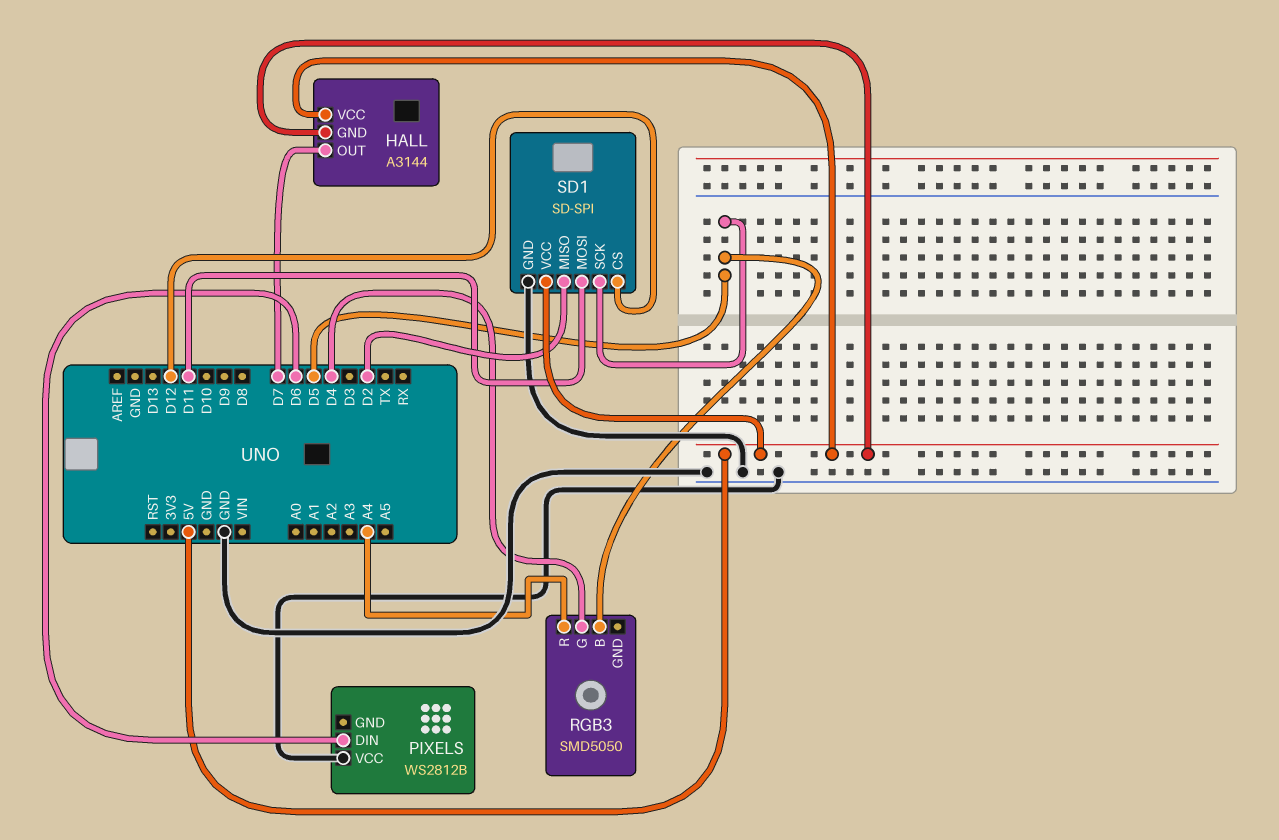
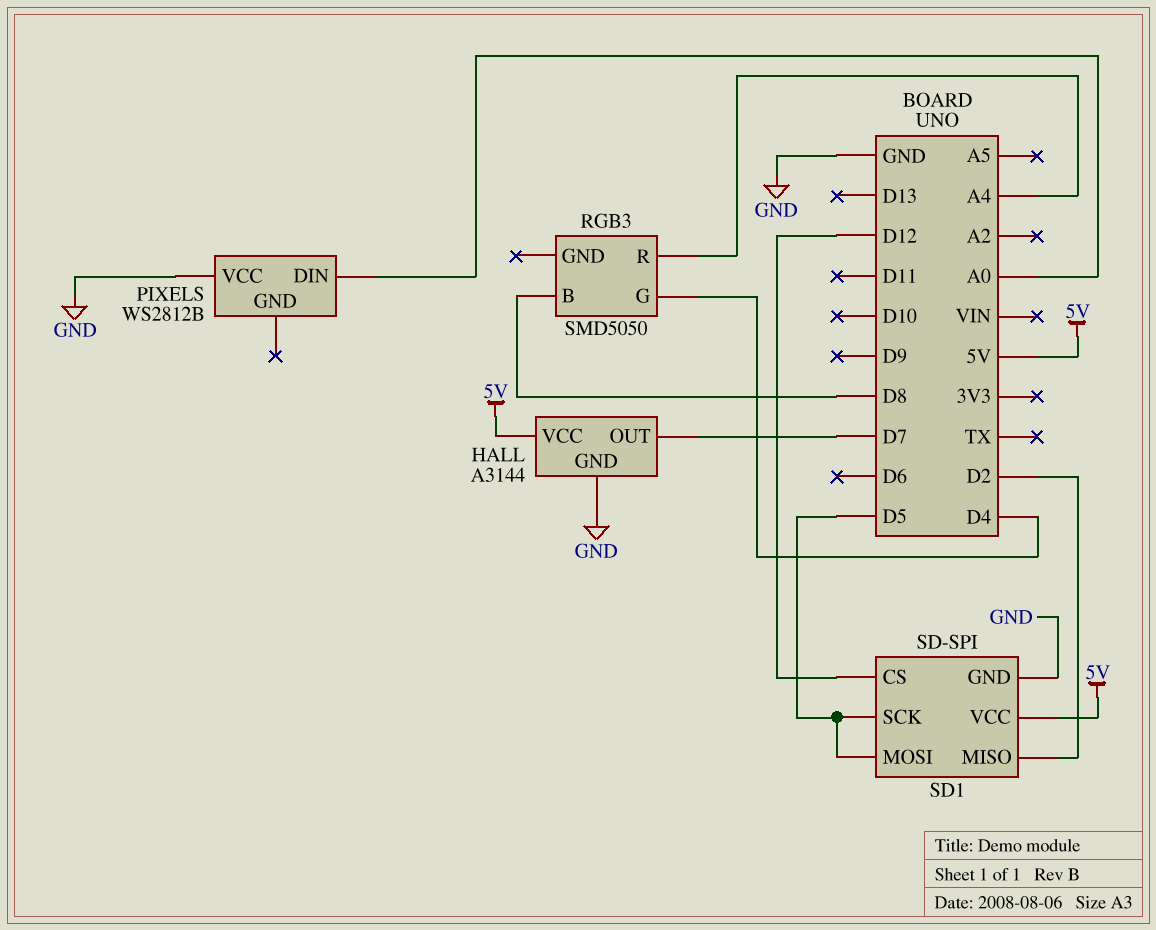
HALL pin GND: 5V -> GND
PIXELS pin DIN: D6 -> A0
RGB3 pin B: D5 -> D8
SD1 pin MOSI: D11 -> D5

